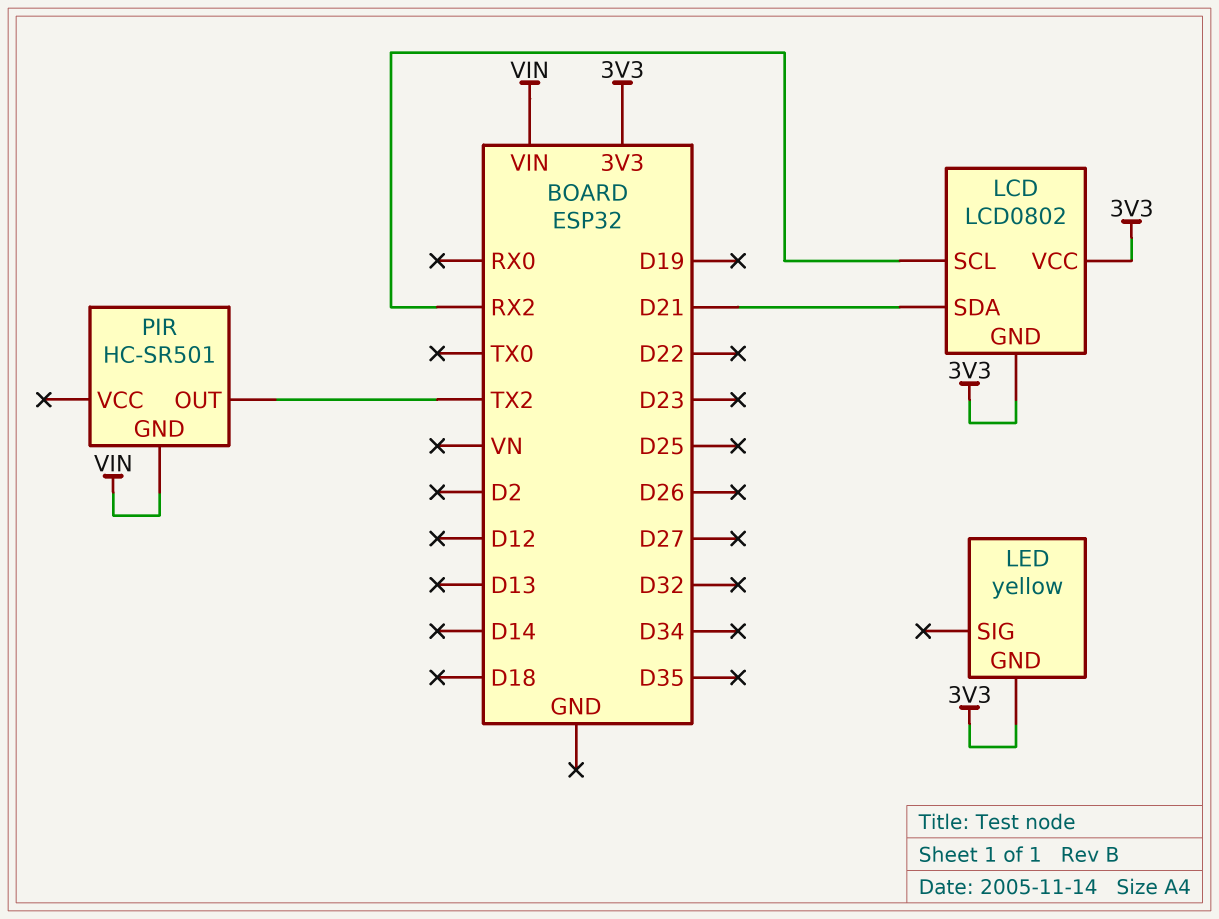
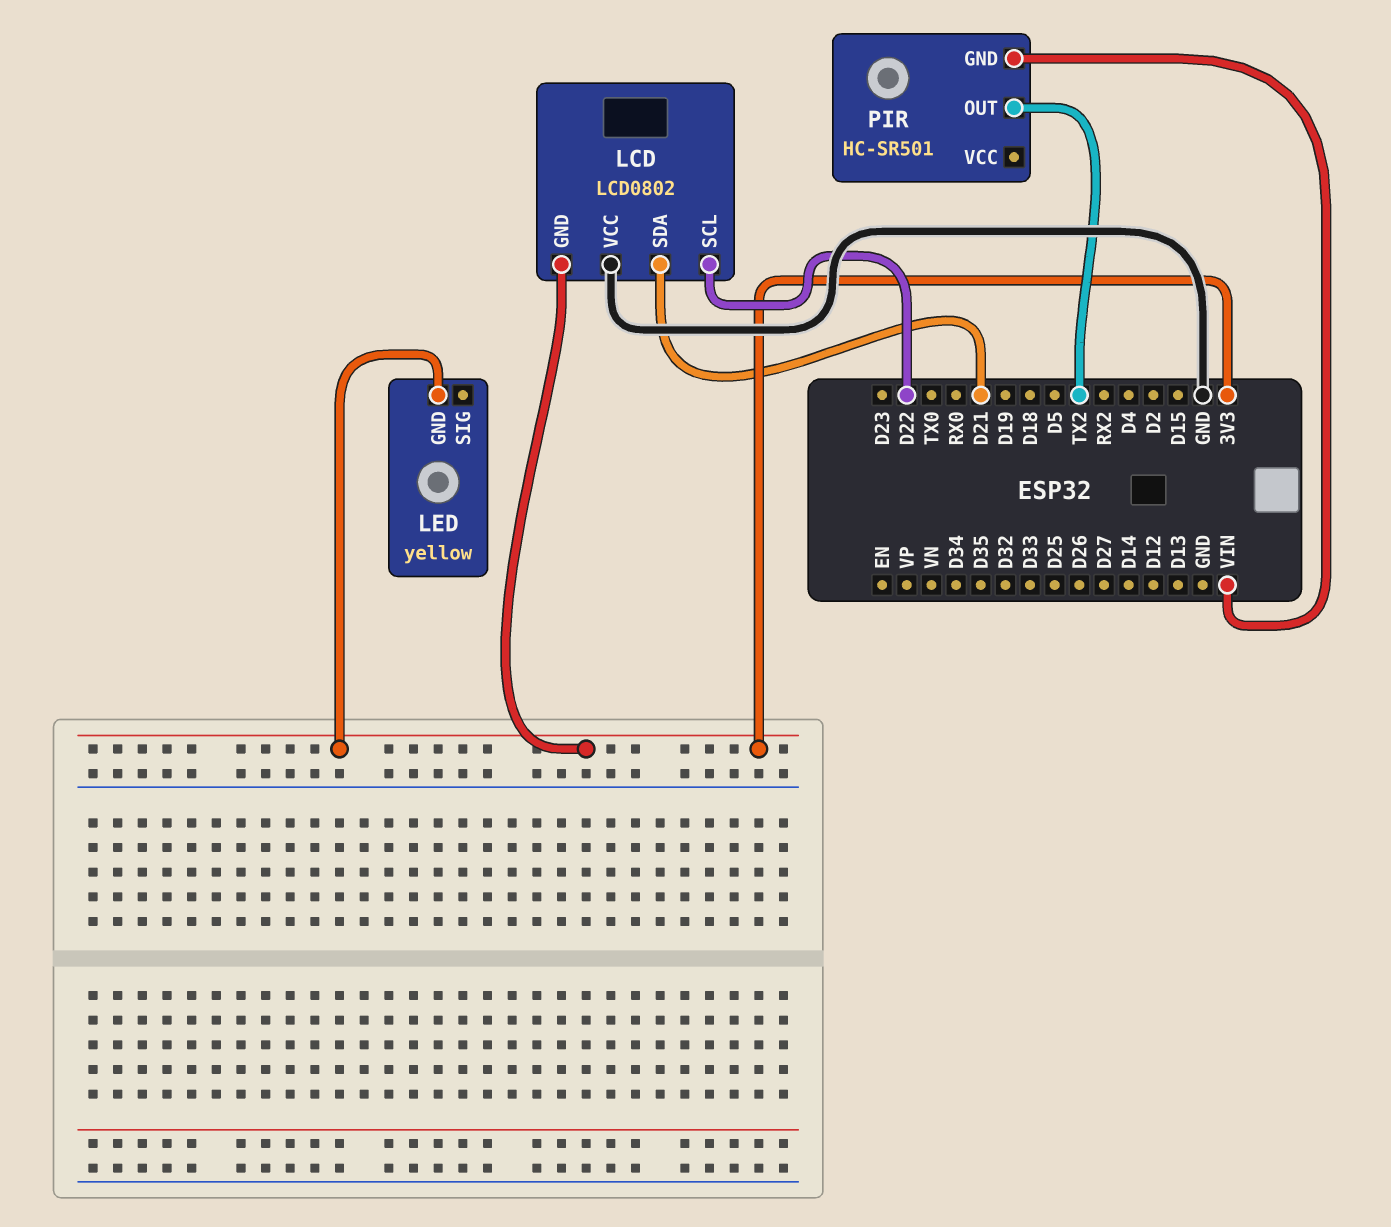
LCD pin SCL: RX2 -> D22
LCD pin VCC: 3V3 -> GND

